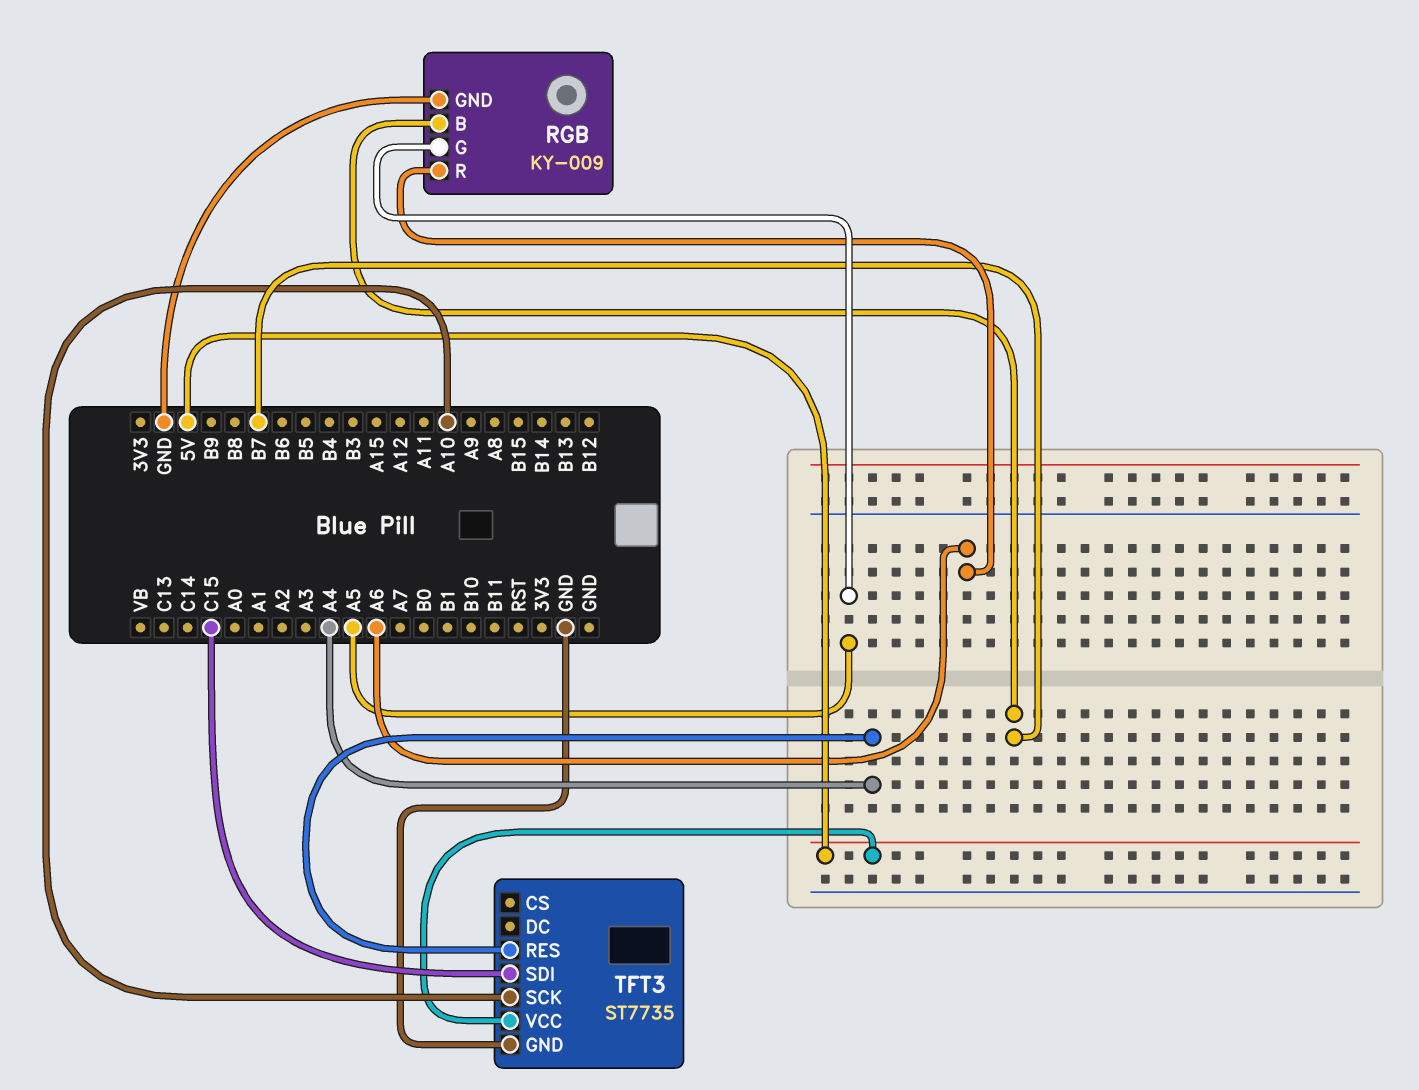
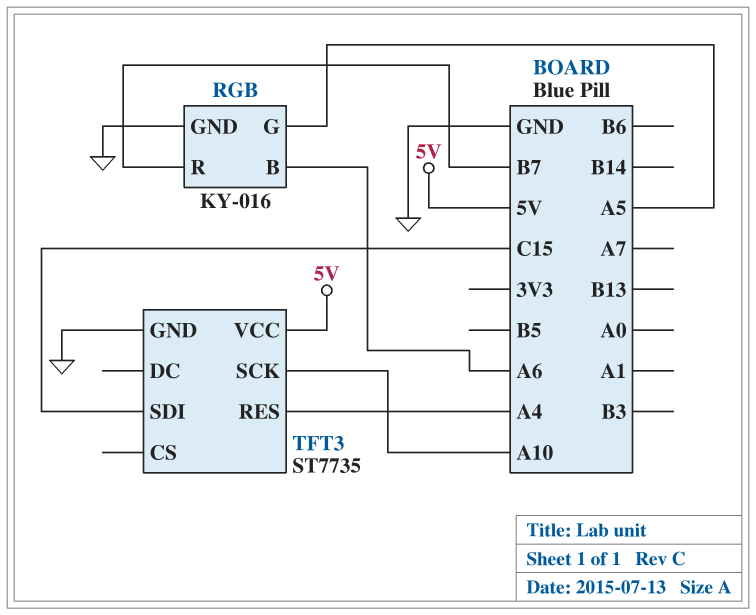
RGB: KY-009 -> KY-016
RGB pin B: B7 -> A6
RGB pin R: A6 -> B7

